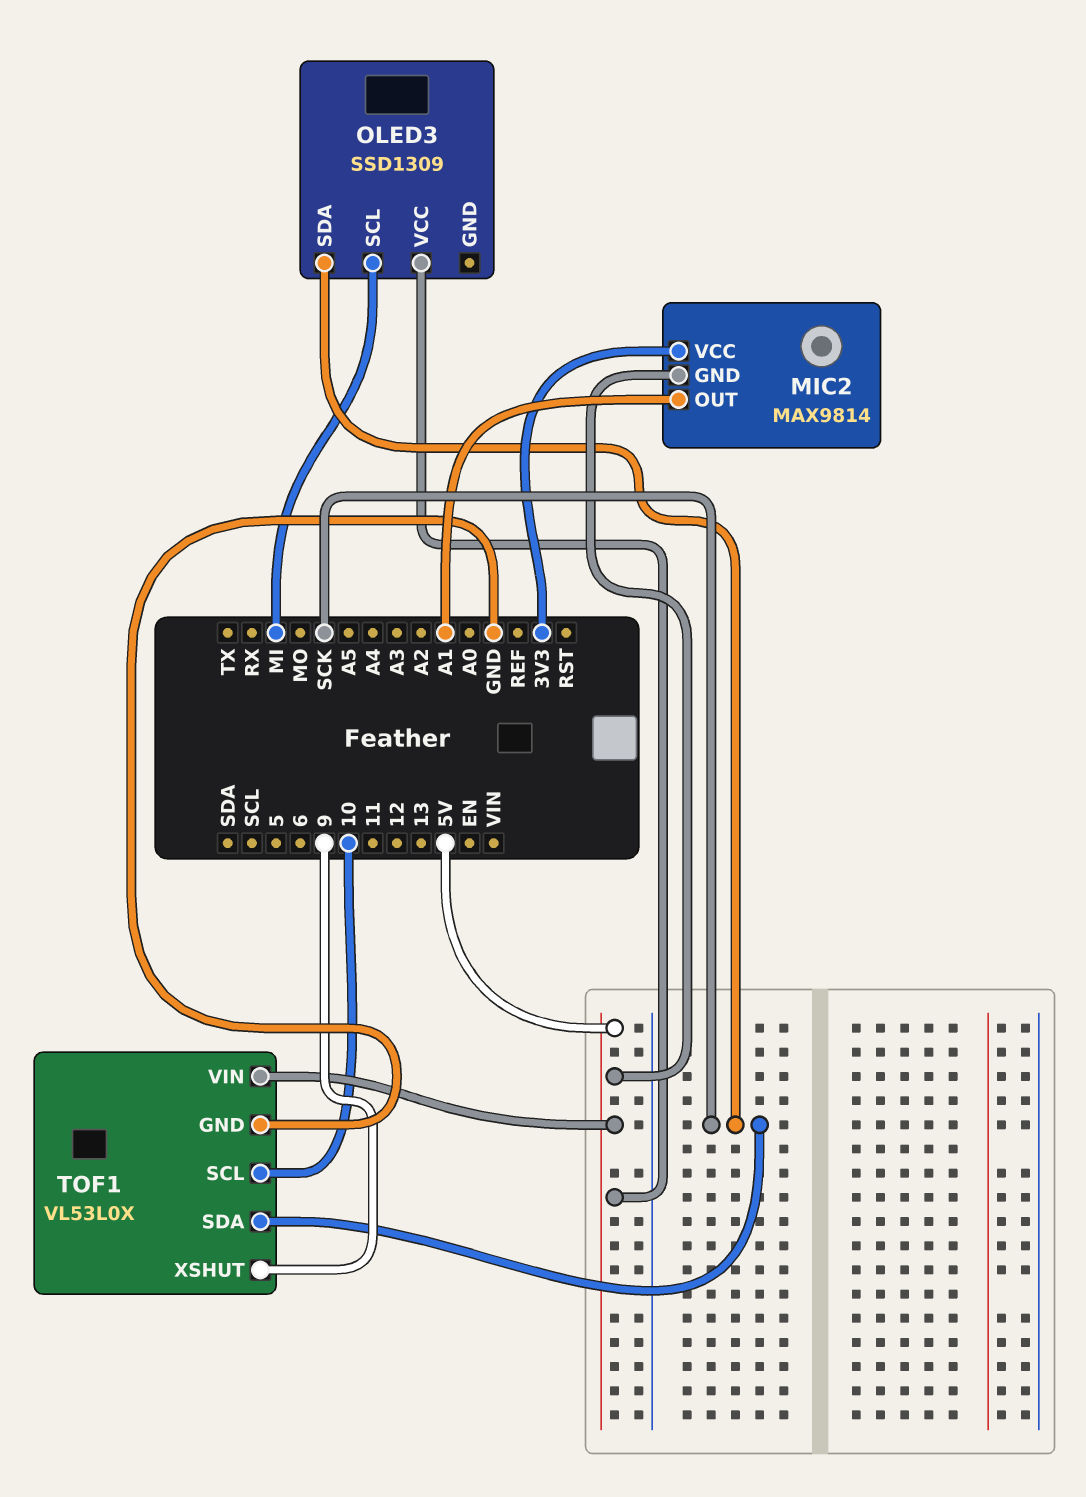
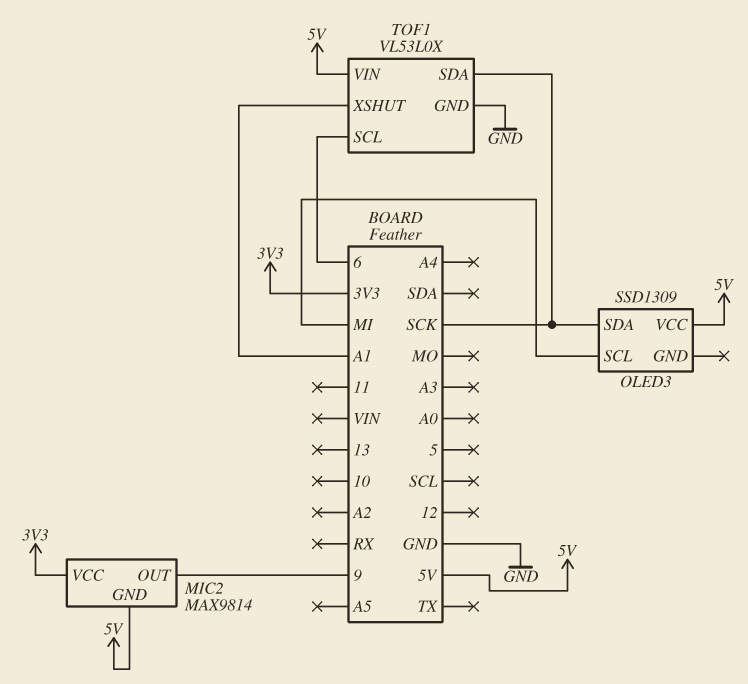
MIC2 pin OUT: A1 -> 9
TOF1 pin SCL: 10 -> 6
TOF1 pin XSHUT: 9 -> A1

